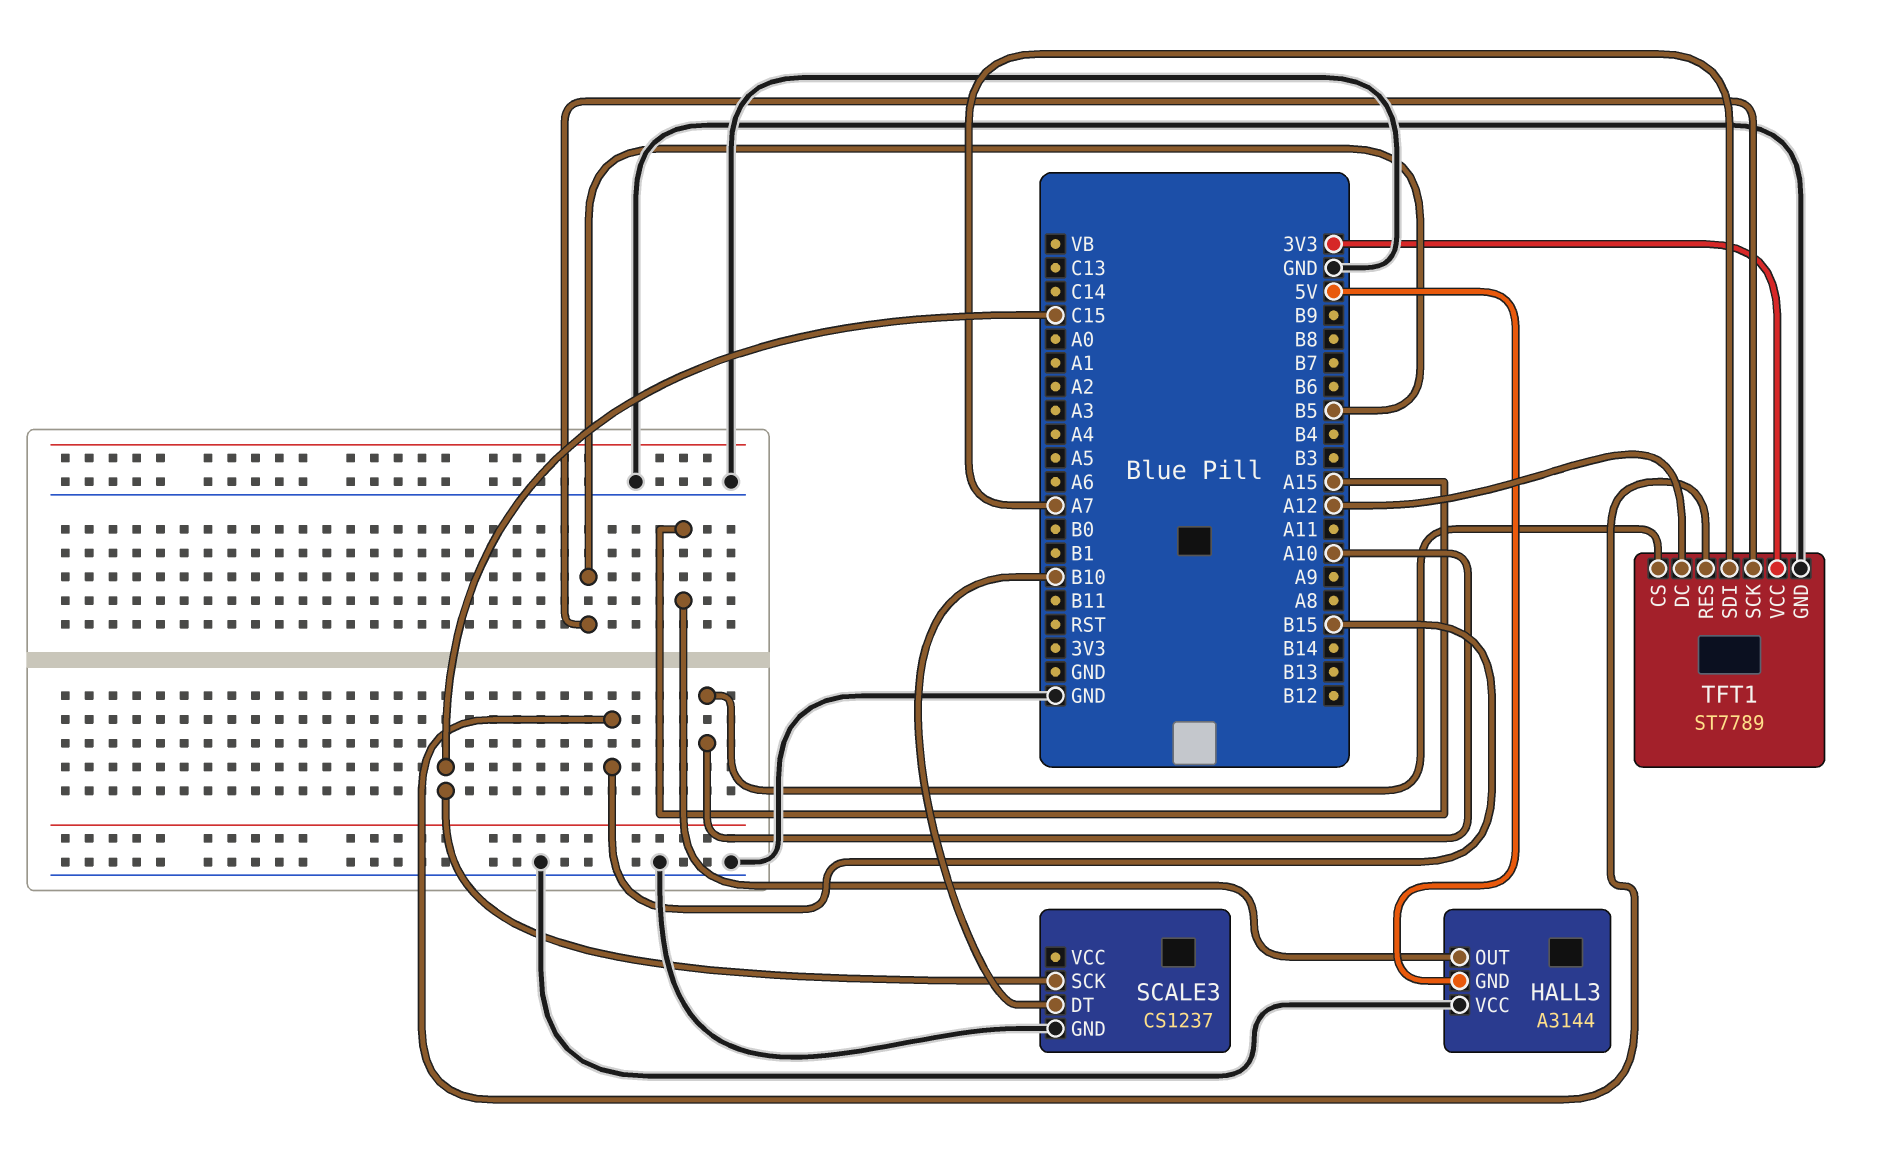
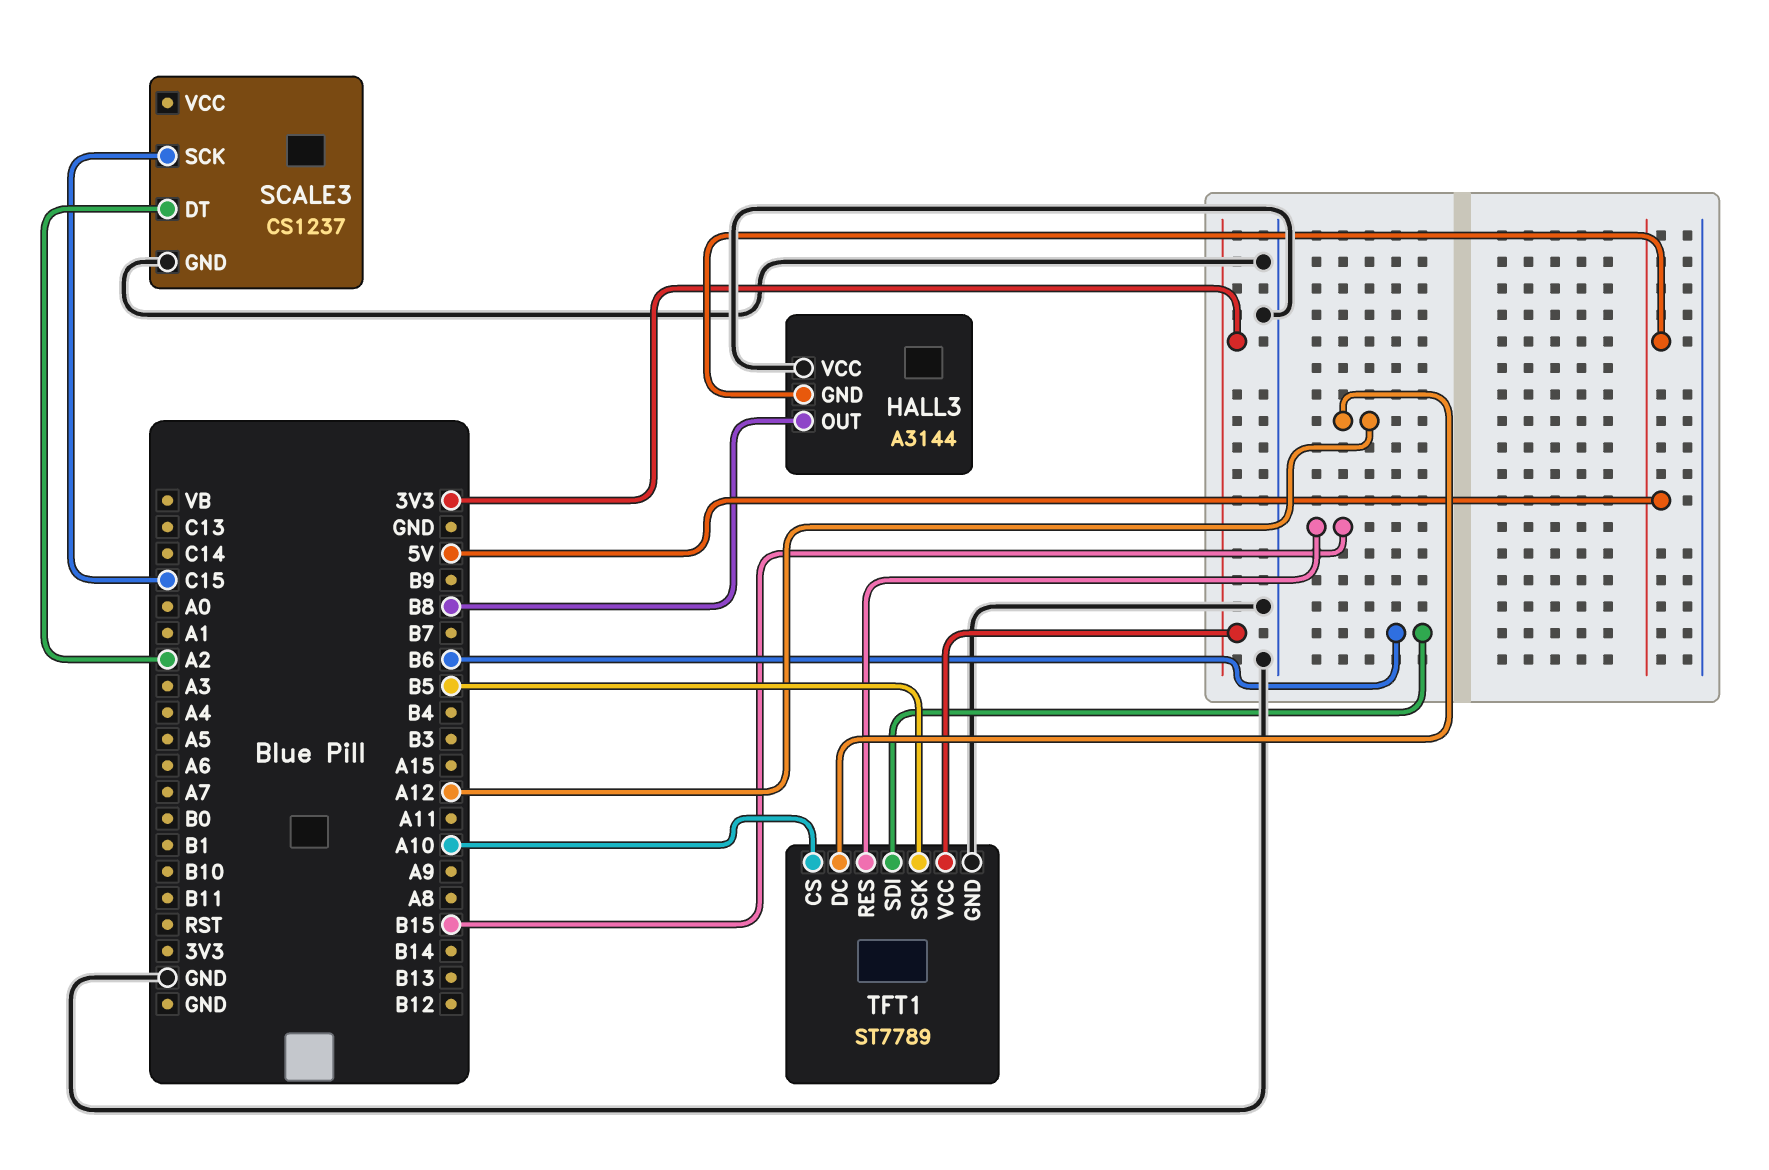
HALL3 pin OUT: A15 -> B8
SCALE3 pin DT: B10 -> A2
TFT1 pin SDI: A7 -> B6

